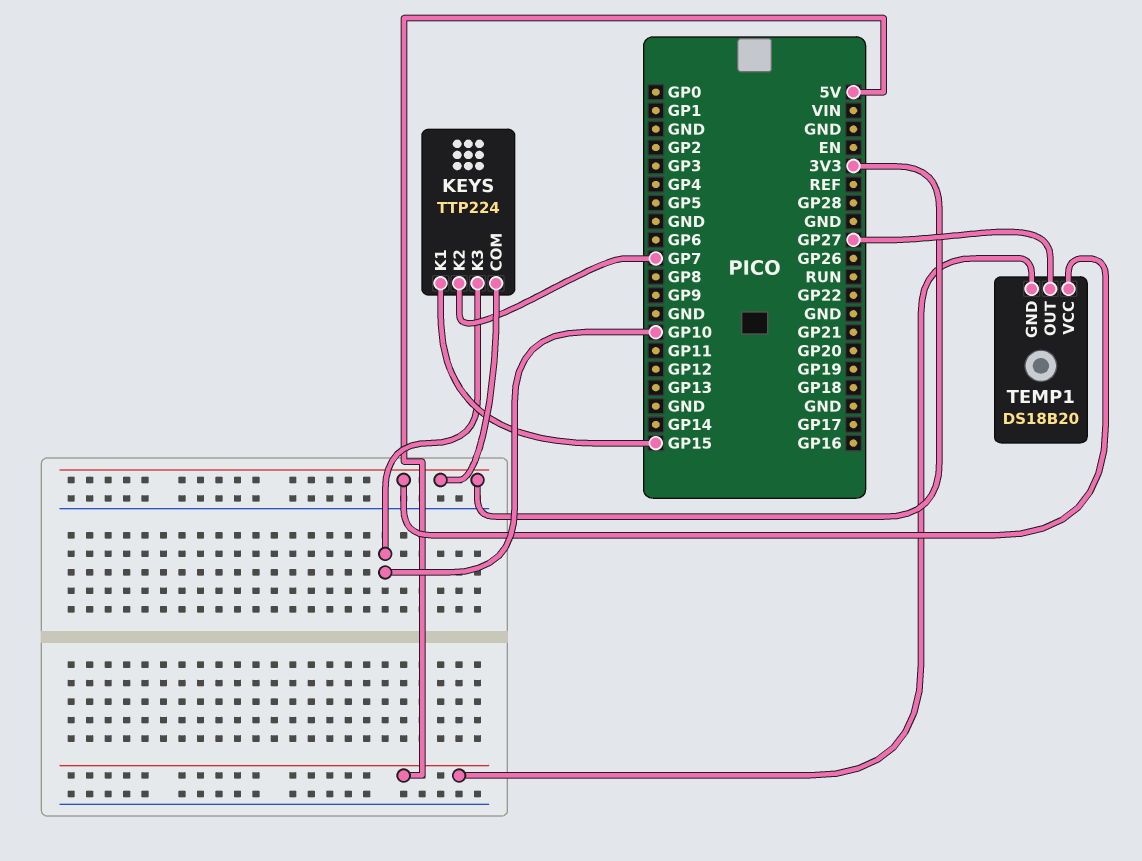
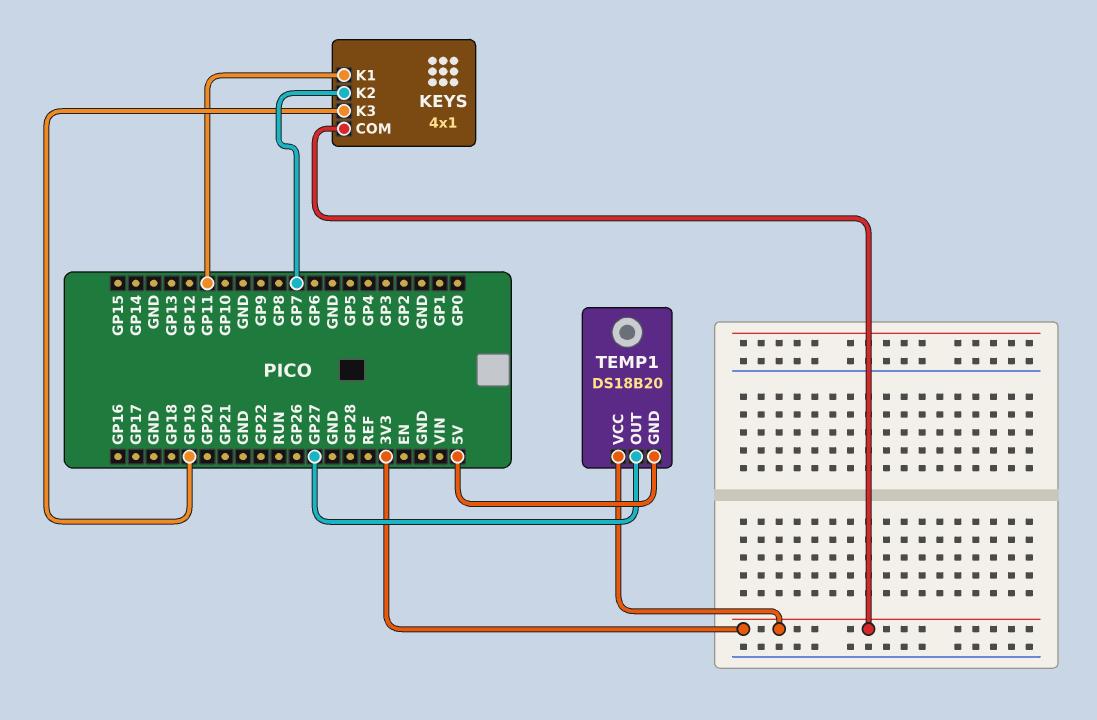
KEYS: TTP224 -> 4x1
KEYS pin K1: GP15 -> GP11
KEYS pin K3: GP10 -> GP19

